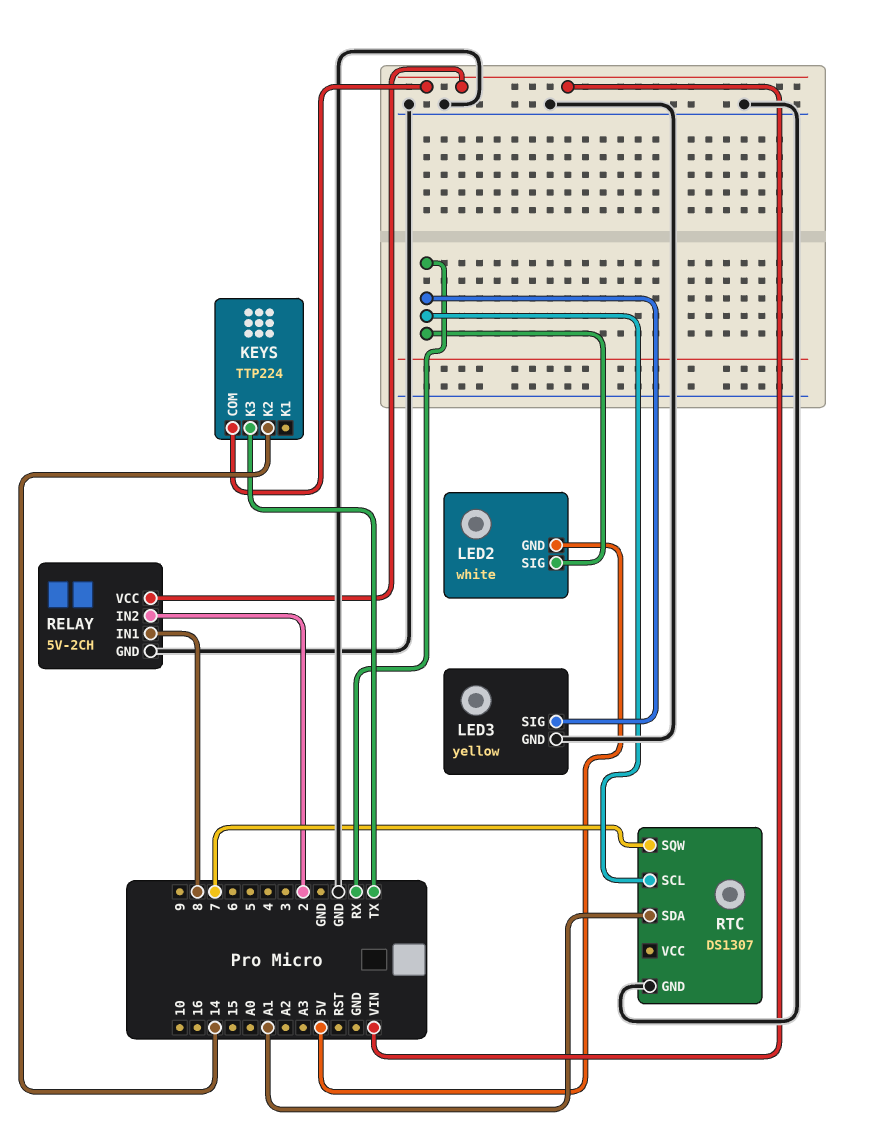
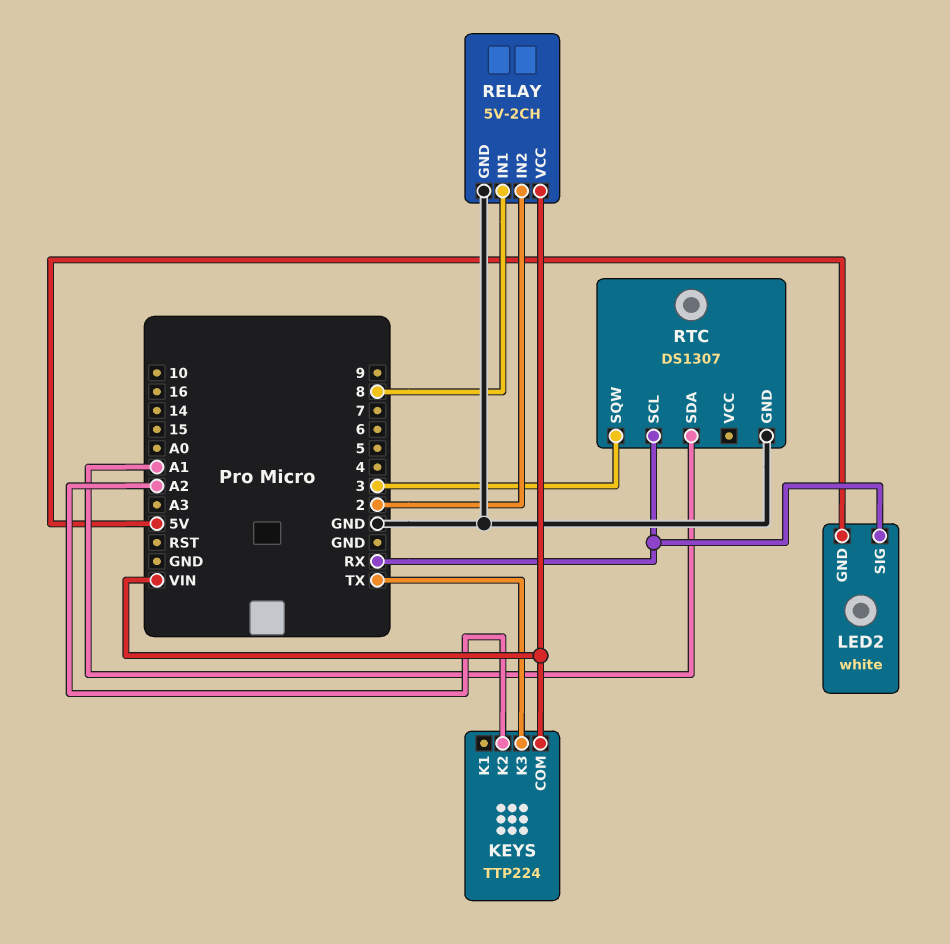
KEYS pin K2: 14 -> A2
LED3: yellow -> none
LED3 pin GND: GND -> none
LED3 pin SIG: RX -> none
RTC pin SQW: 7 -> 3

